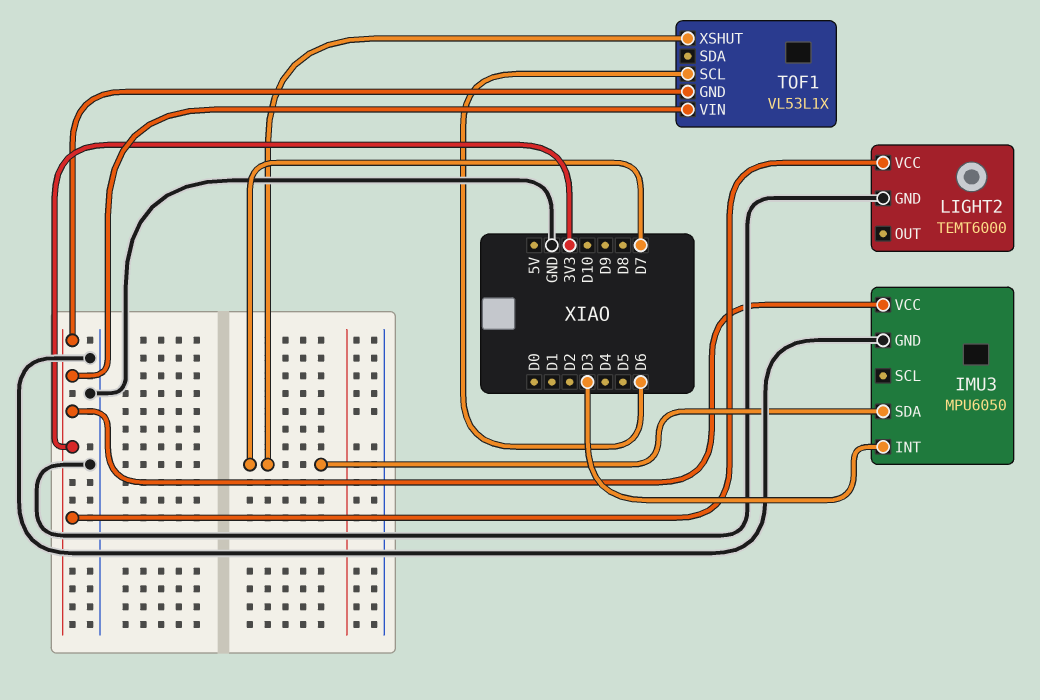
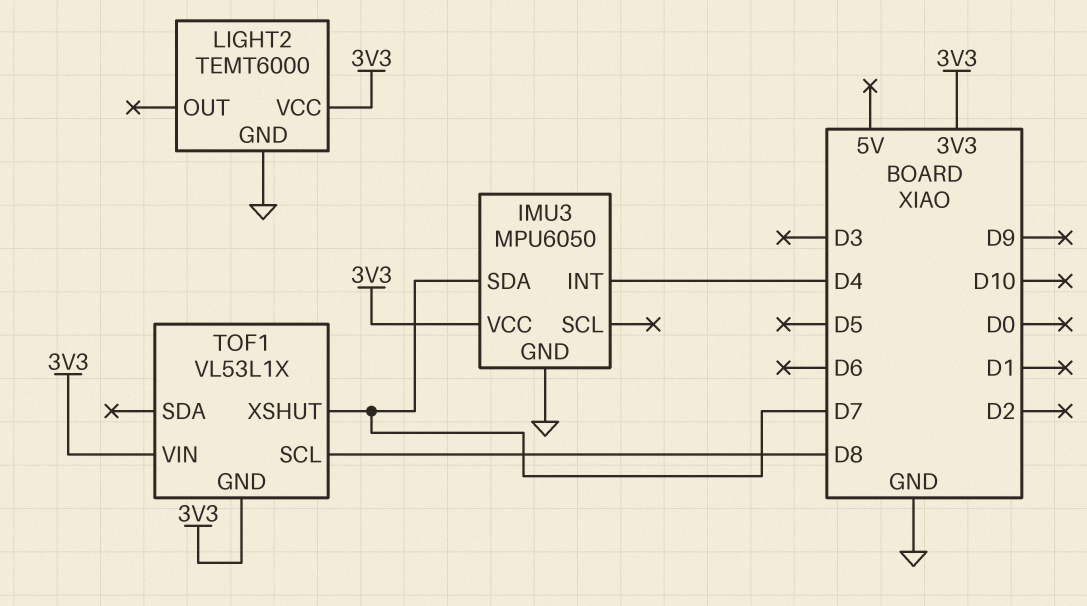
IMU3 pin INT: D3 -> D4
TOF1 pin SCL: D6 -> D8

